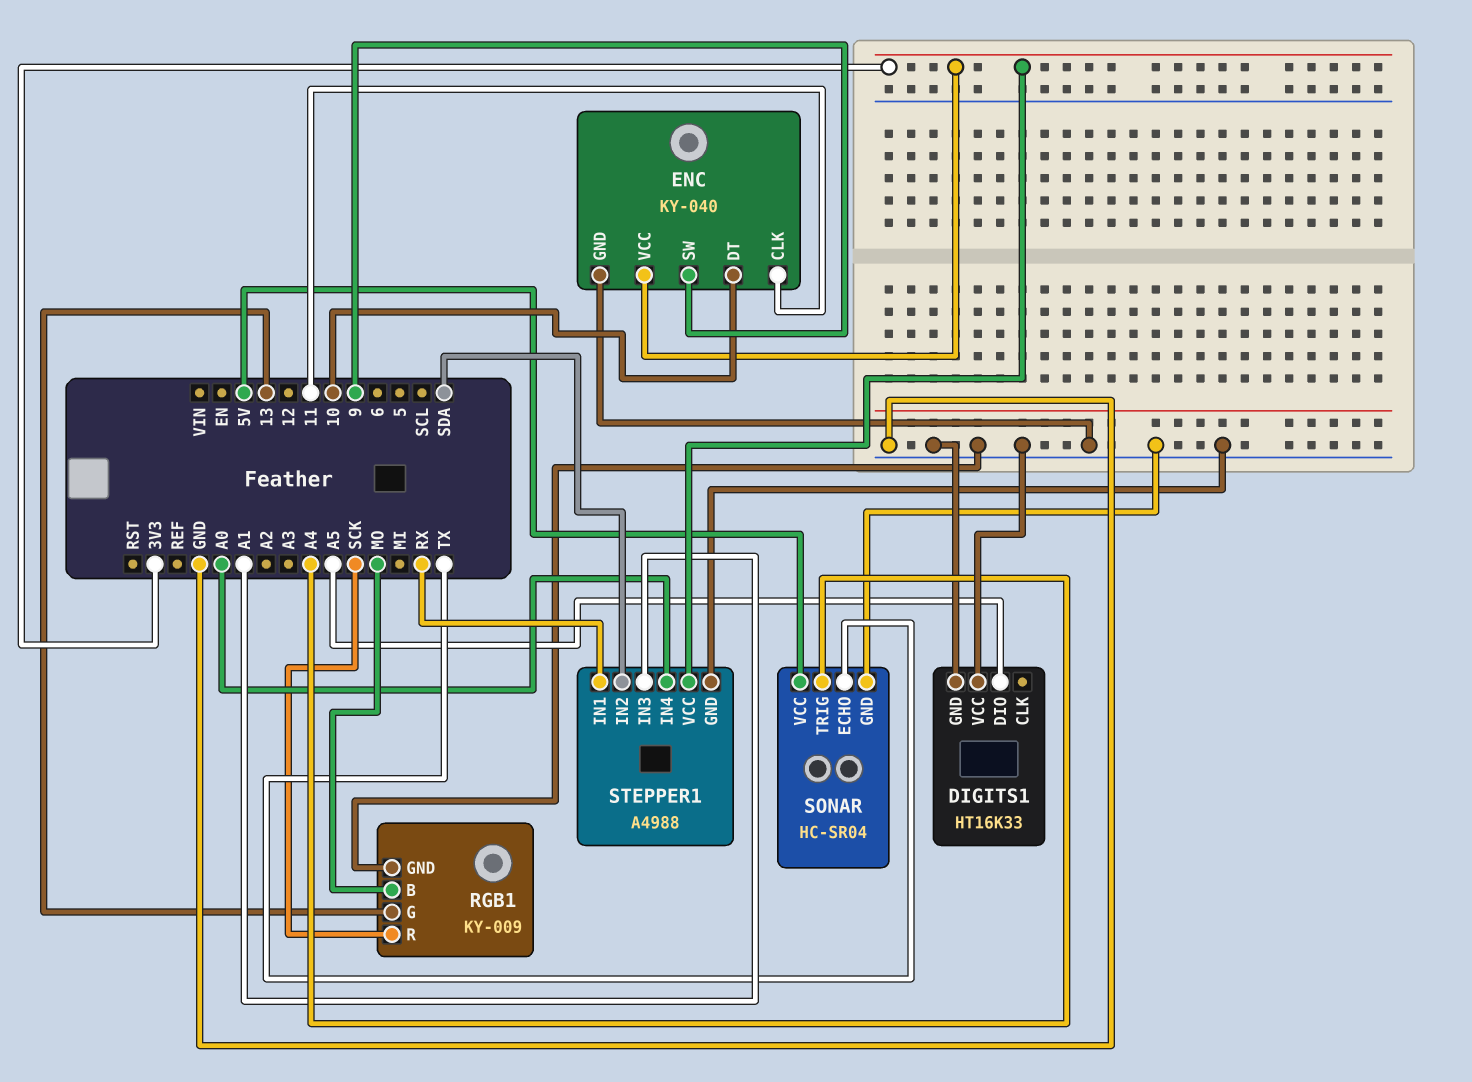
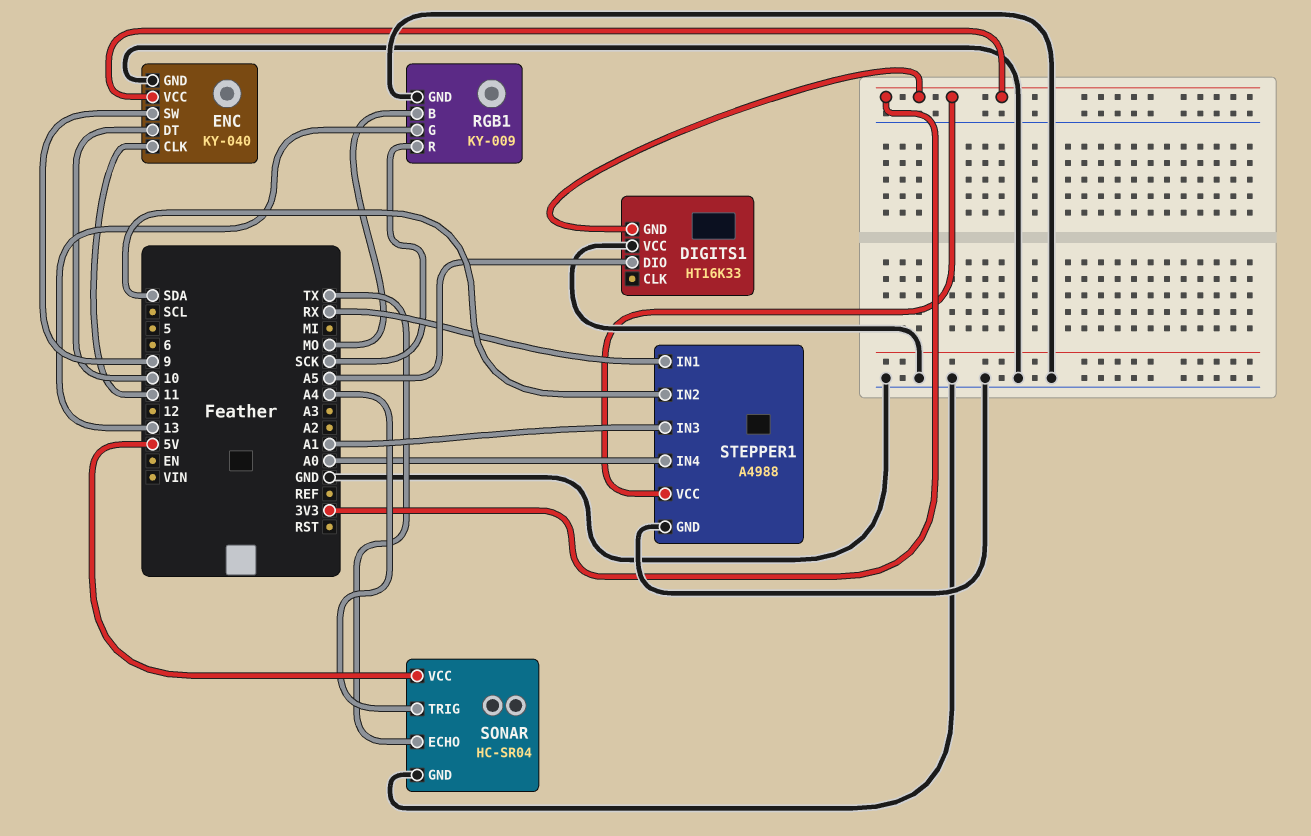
DIGITS1 pin GND: GND -> 3V3

